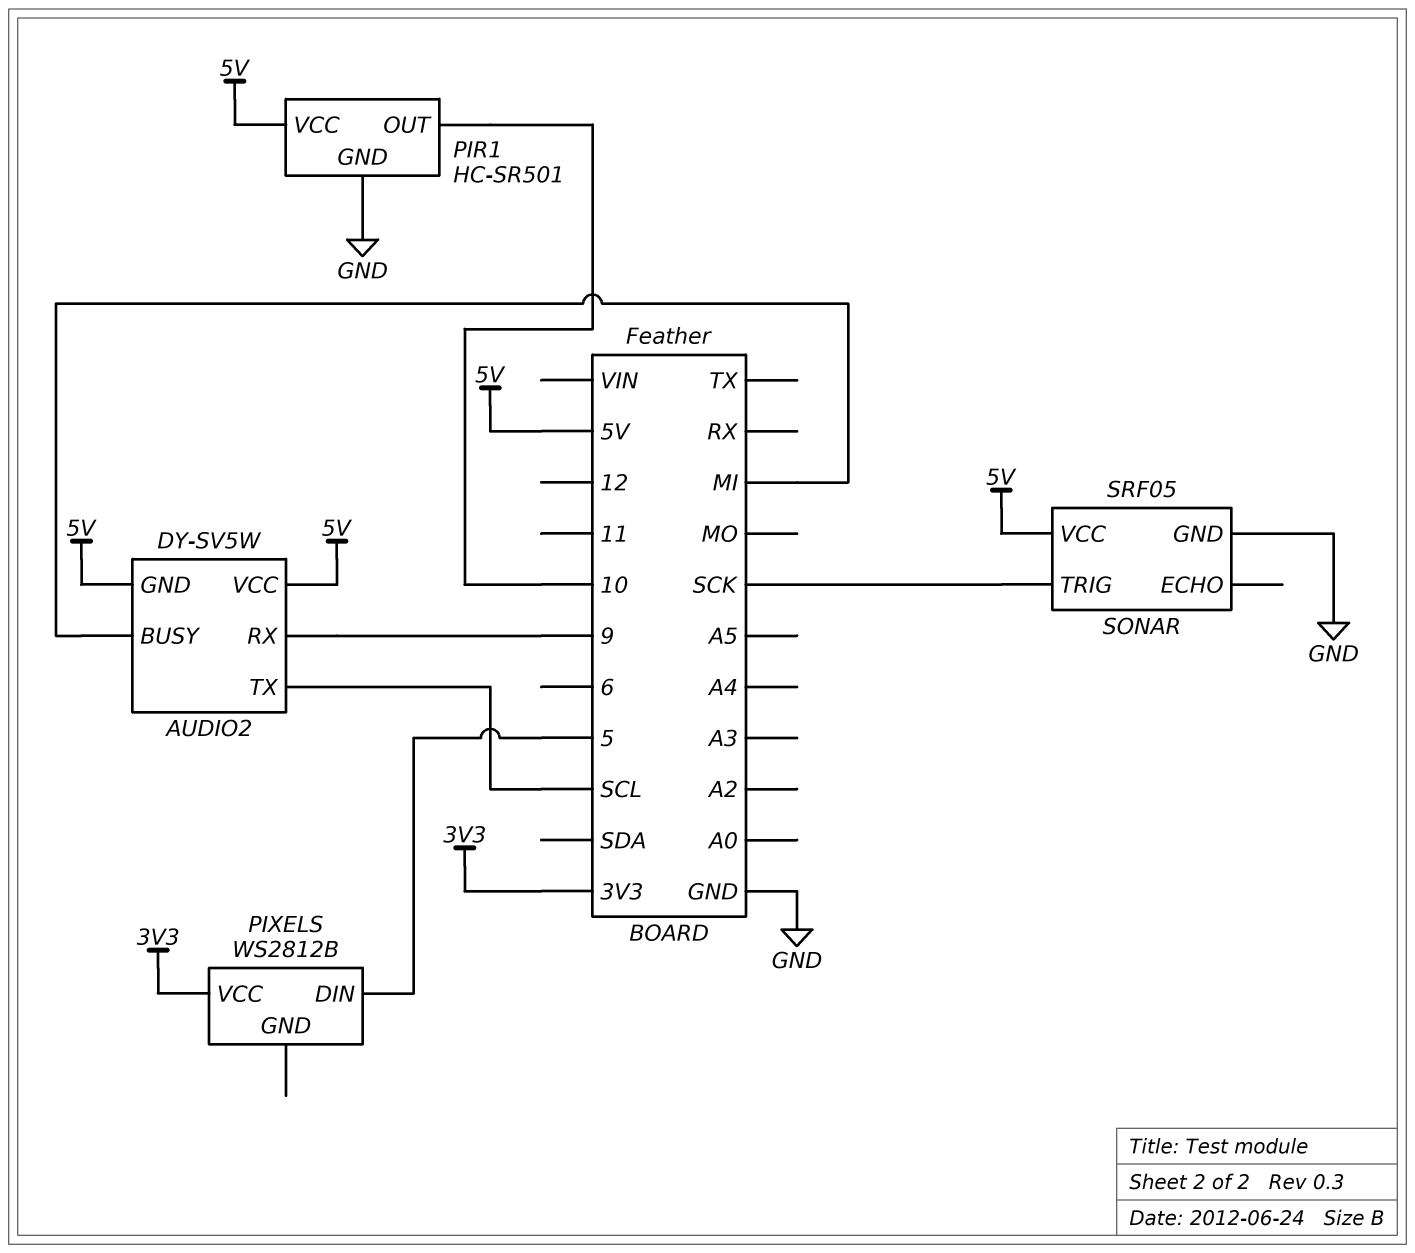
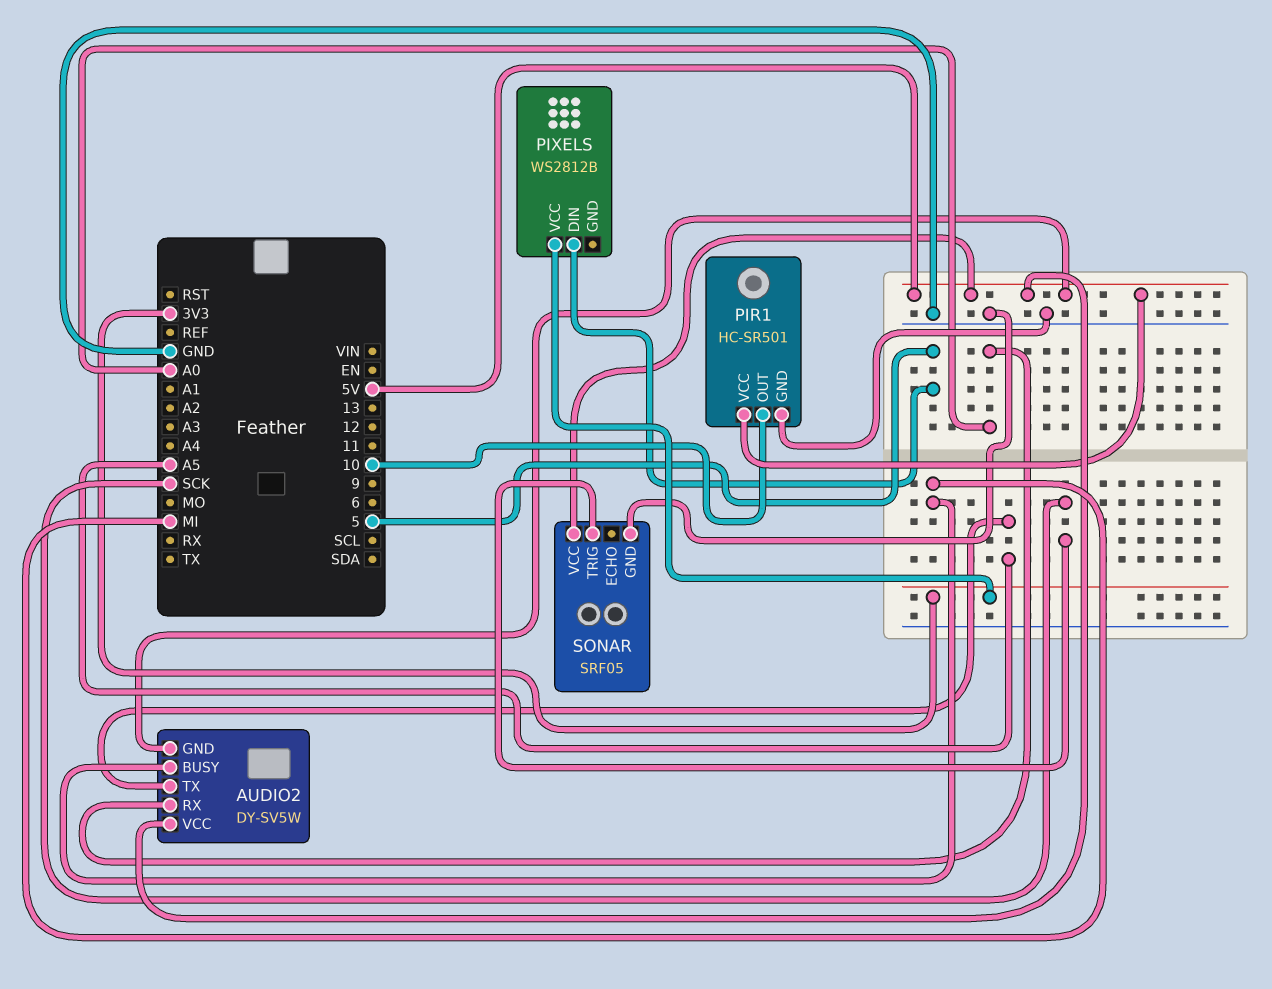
AUDIO2 pin RX: 9 -> A0
AUDIO2 pin TX: SCL -> A5

